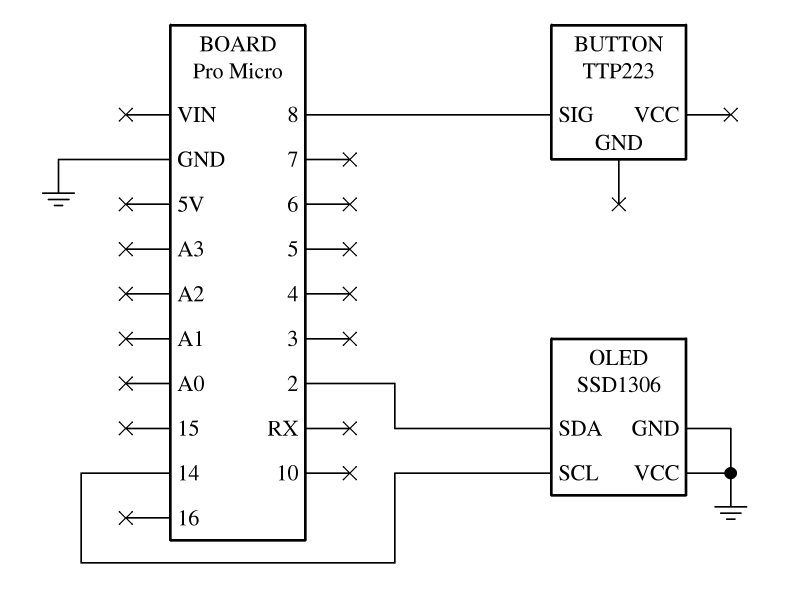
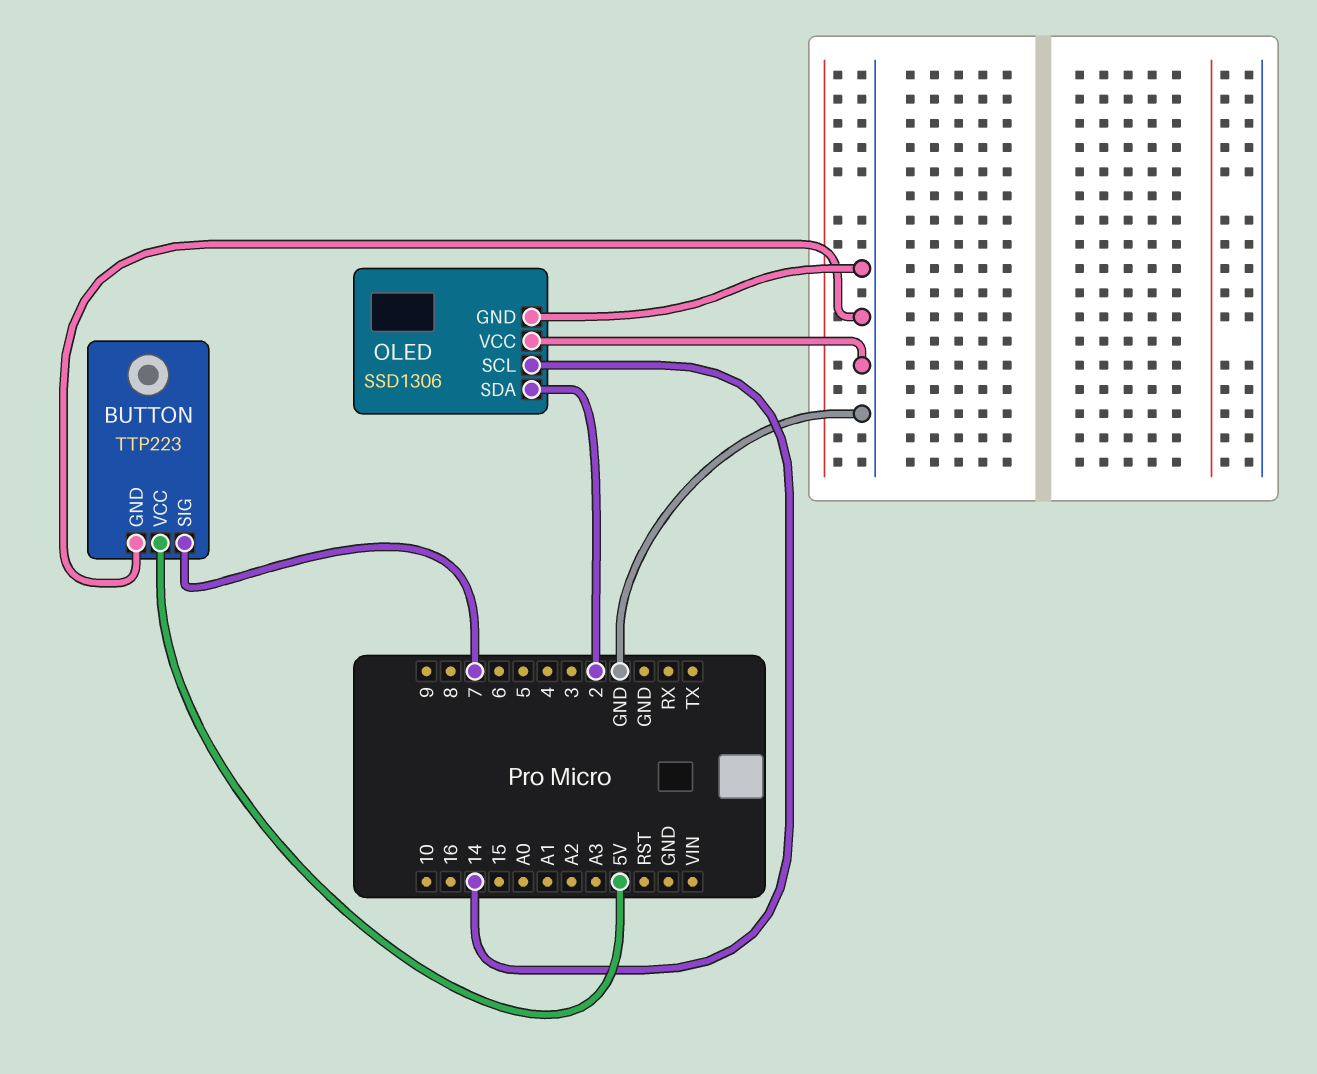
BUTTON pin GND: none -> GND
BUTTON pin SIG: 8 -> 7
BUTTON pin VCC: none -> 5V

